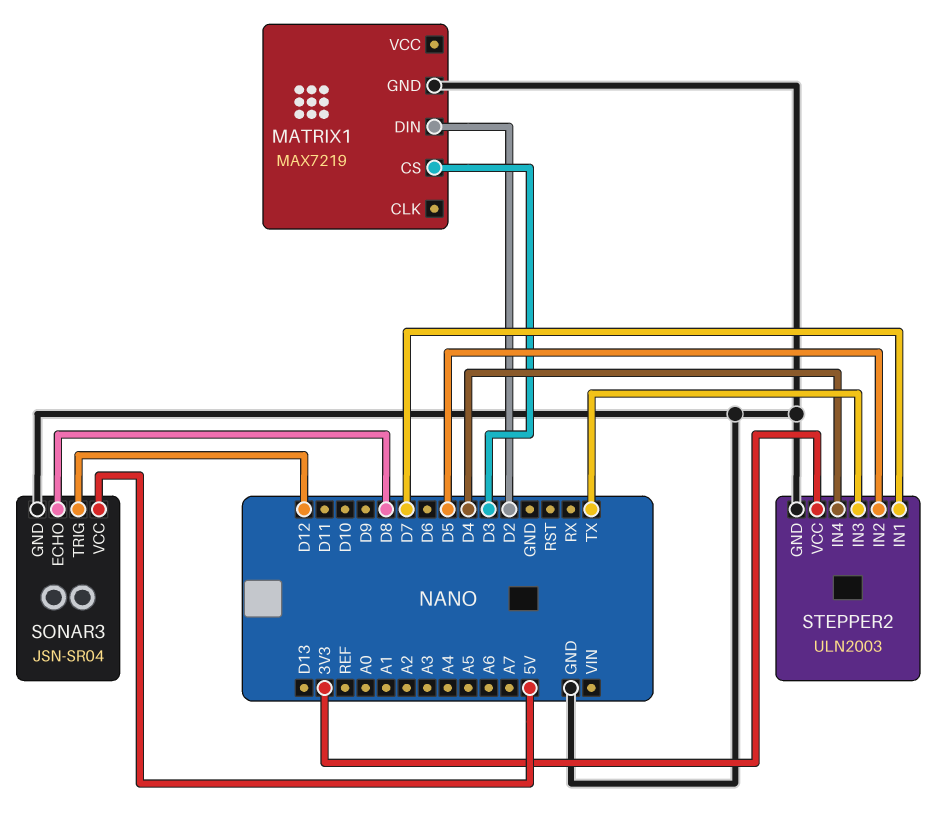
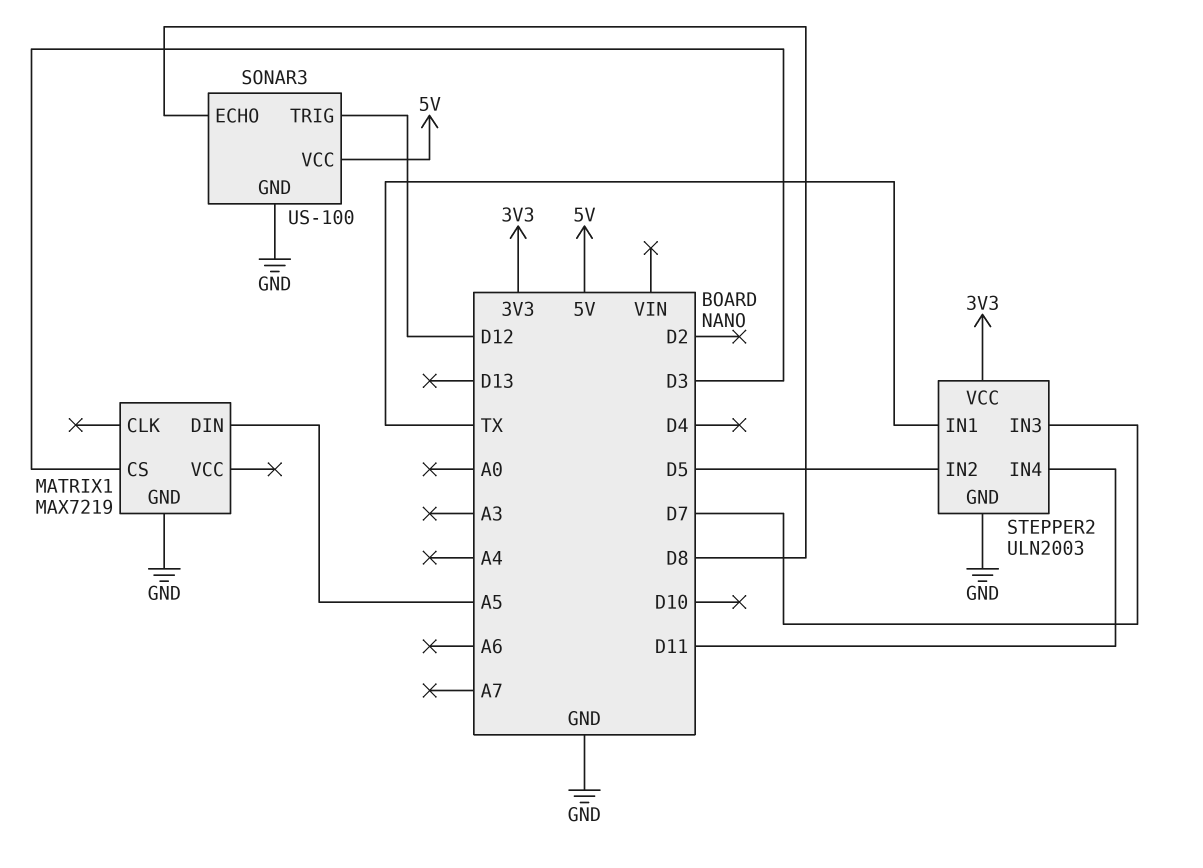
MATRIX1 pin DIN: D2 -> A5
SONAR3: JSN-SR04 -> US-100
STEPPER2 pin IN1: D7 -> TX
STEPPER2 pin IN3: TX -> D7
STEPPER2 pin IN4: D4 -> D11

